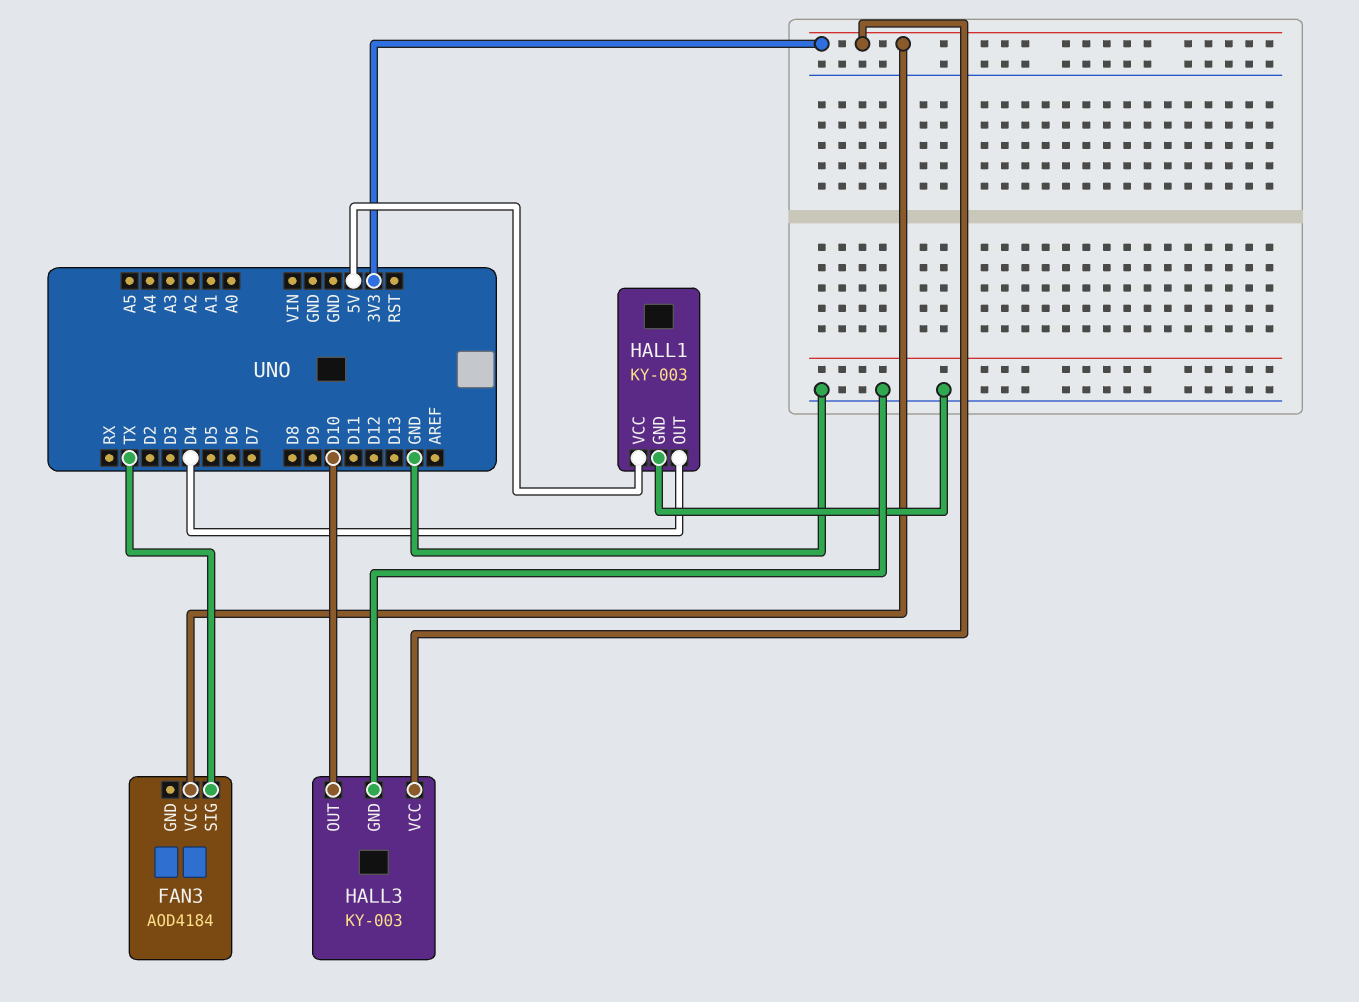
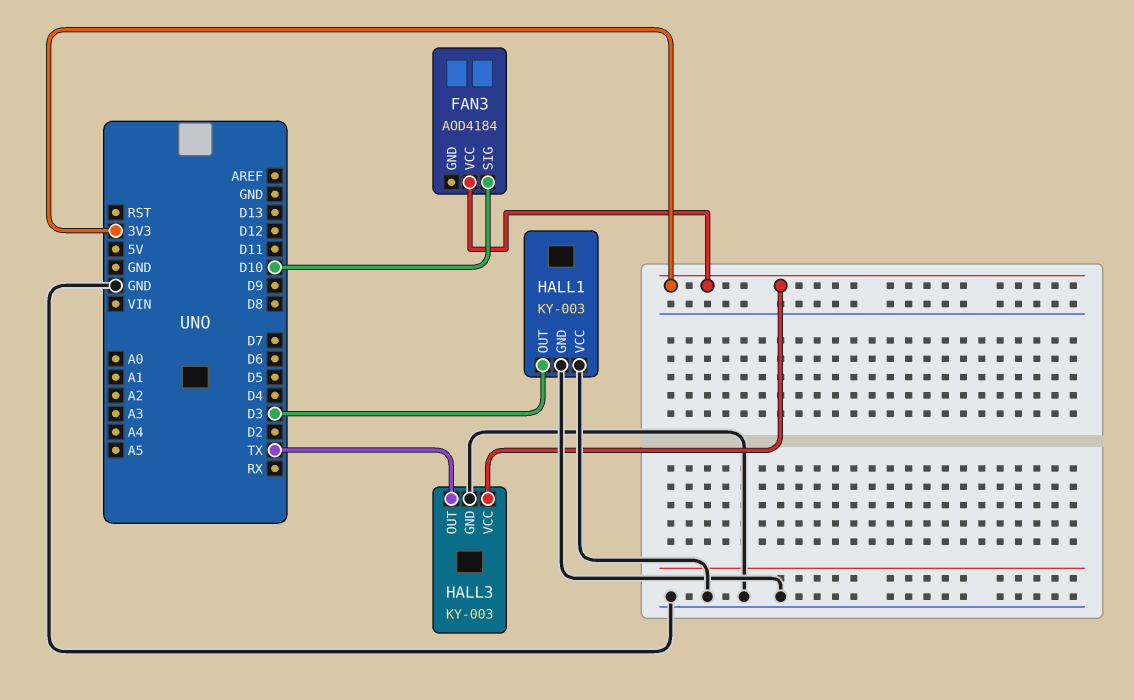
FAN3 pin SIG: TX -> D10
HALL1 pin OUT: D4 -> D3
HALL1 pin VCC: 5V -> GND
HALL3 pin OUT: D10 -> TX

